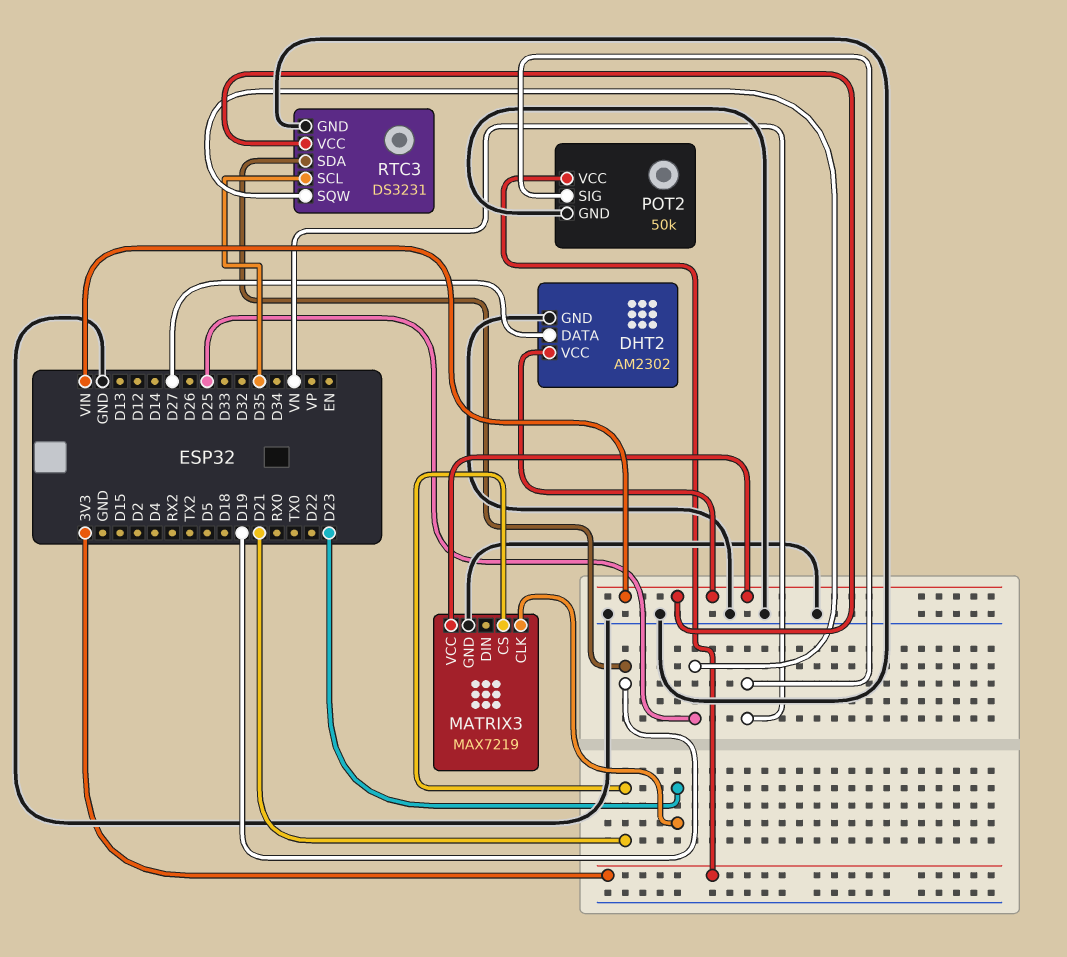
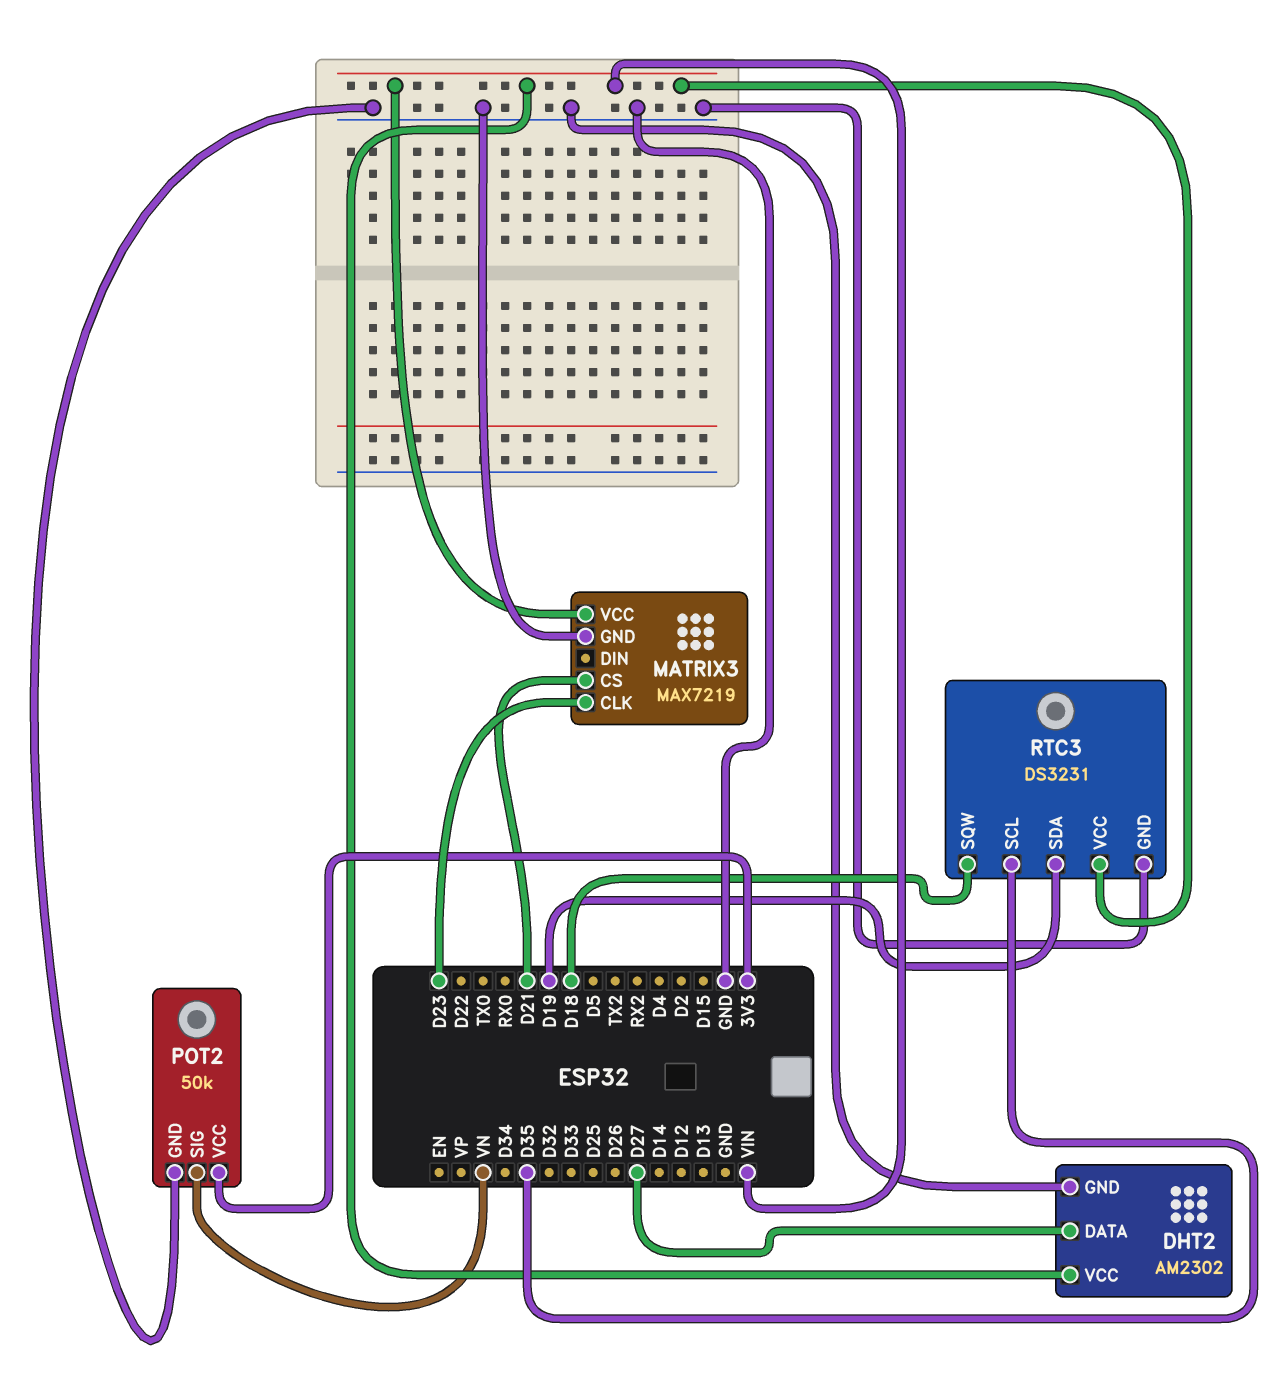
RTC3 pin SQW: D25 -> D18

